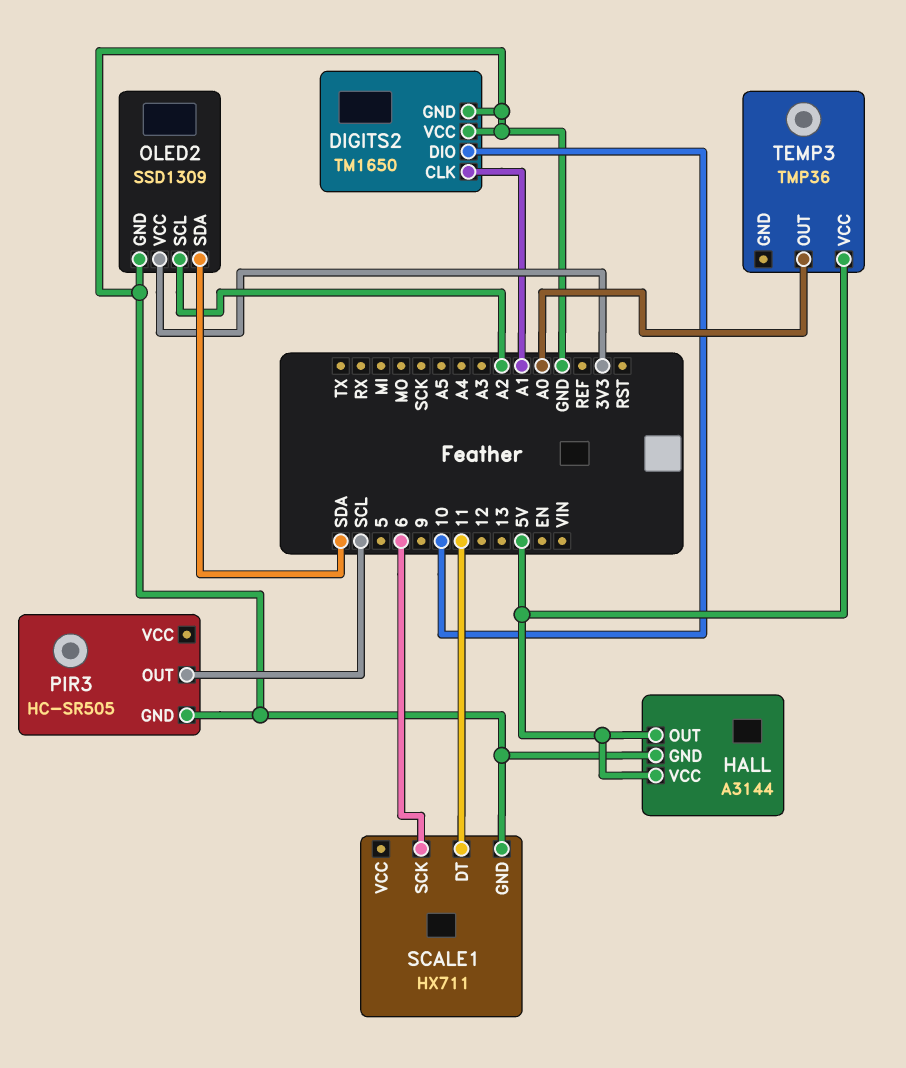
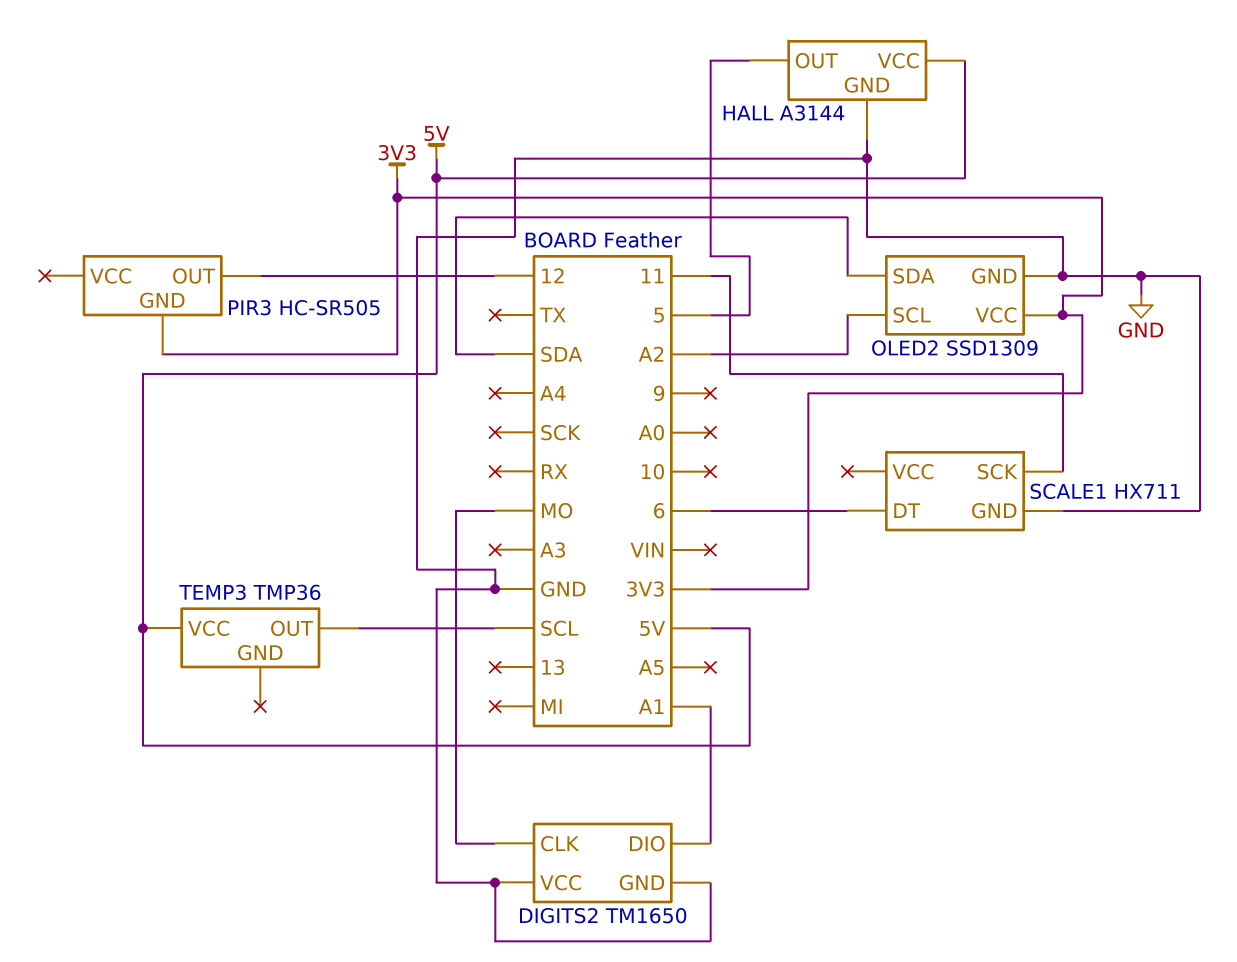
DIGITS2 pin CLK: A1 -> MO
DIGITS2 pin DIO: 10 -> A1
HALL pin OUT: 5V -> 5
PIR3 pin GND: GND -> 3V3
PIR3 pin OUT: SCL -> 12
SCALE1 pin DT: 11 -> 6
SCALE1 pin SCK: 6 -> 11
TEMP3 pin OUT: A0 -> SCL

